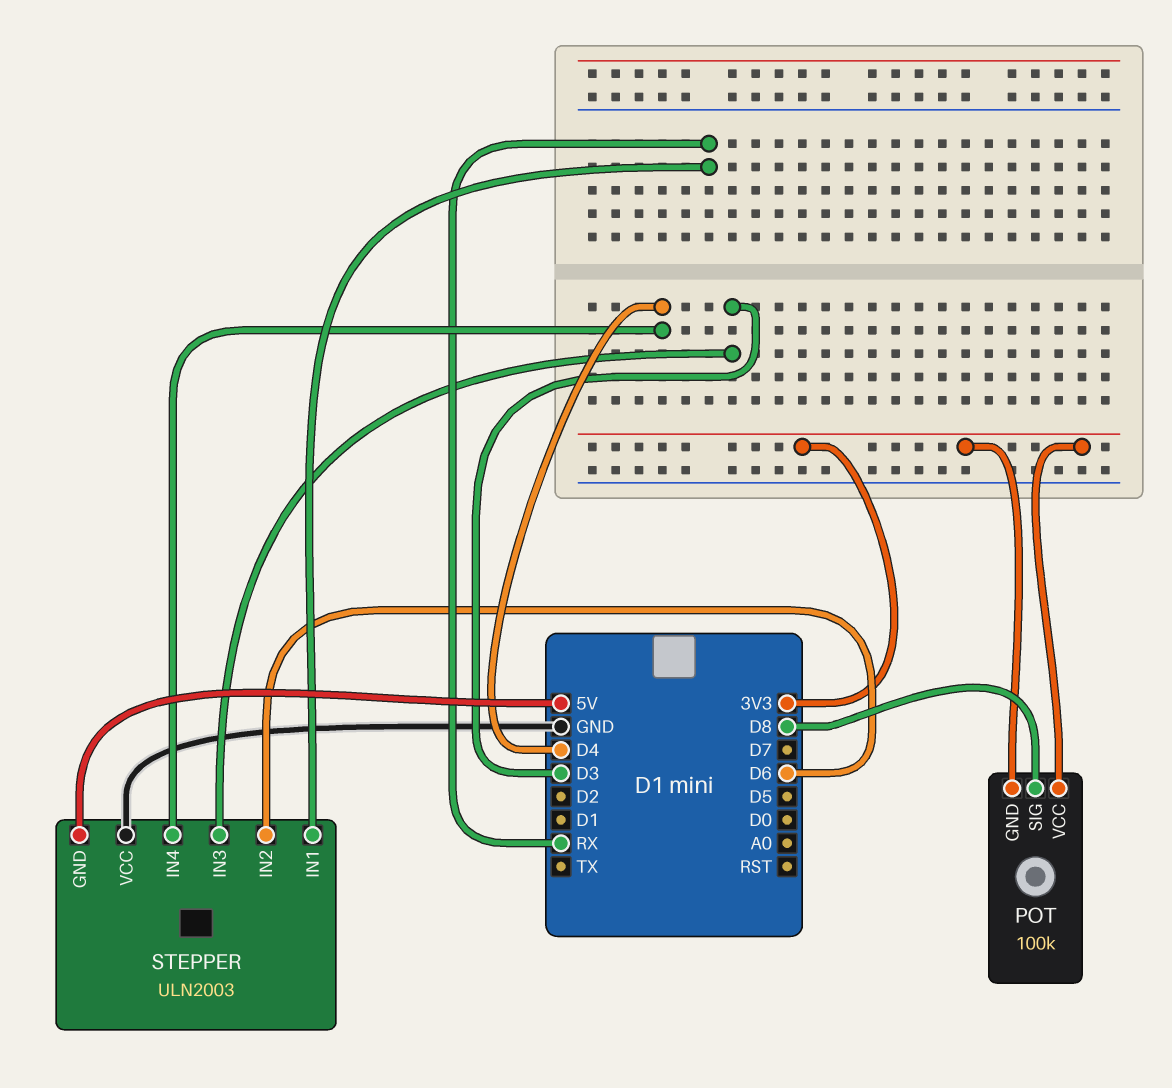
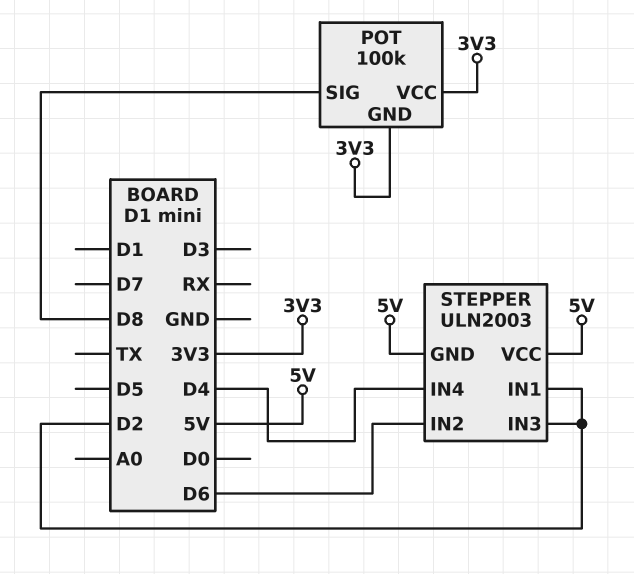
STEPPER pin IN1: RX -> D2
STEPPER pin IN3: D3 -> D2
STEPPER pin VCC: GND -> 5V

